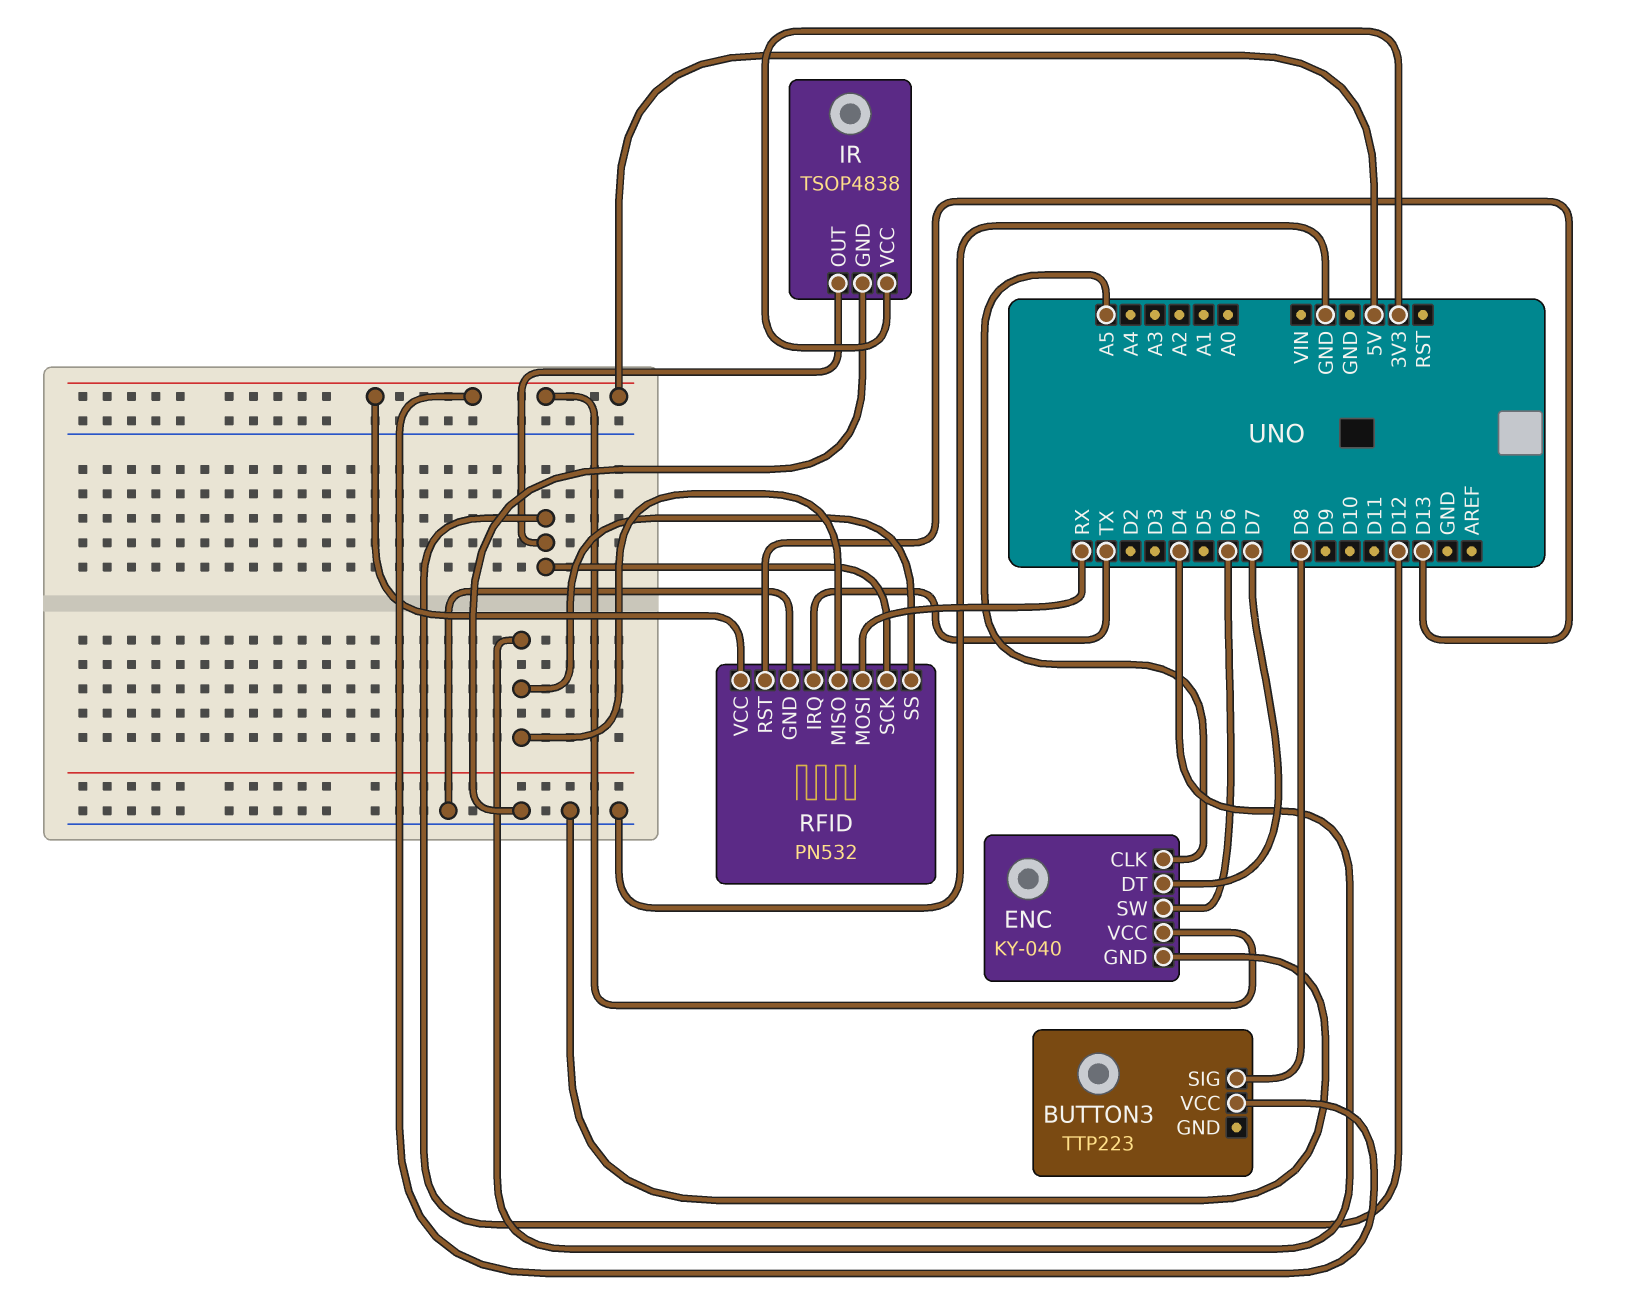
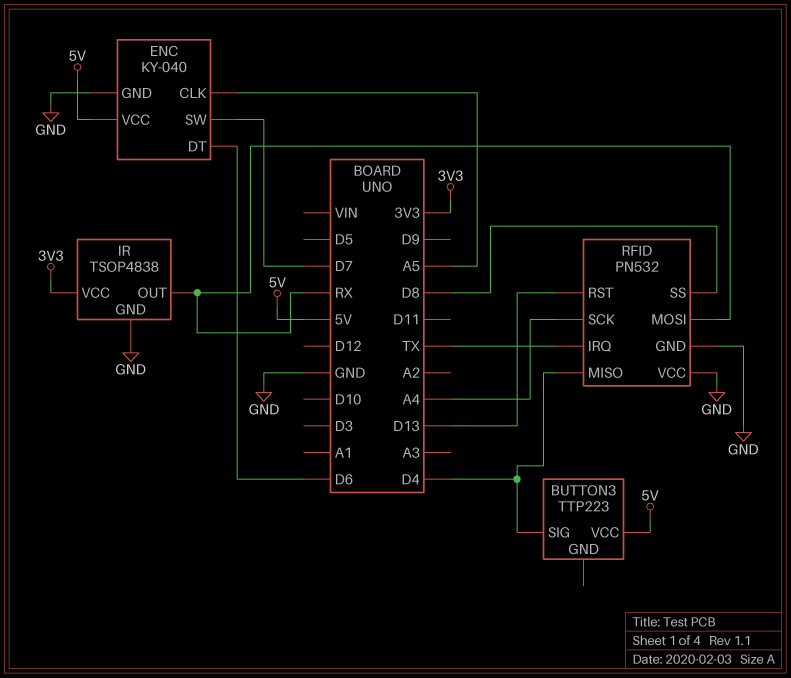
BUTTON3 pin SIG: D8 -> D4
ENC pin DT: D7 -> D6
ENC pin SW: D6 -> D7
IR pin OUT: D12 -> RX
RFID pin SCK: D12 -> A4
RFID pin SS: D4 -> D8
RFID pin VCC: 5V -> GND

